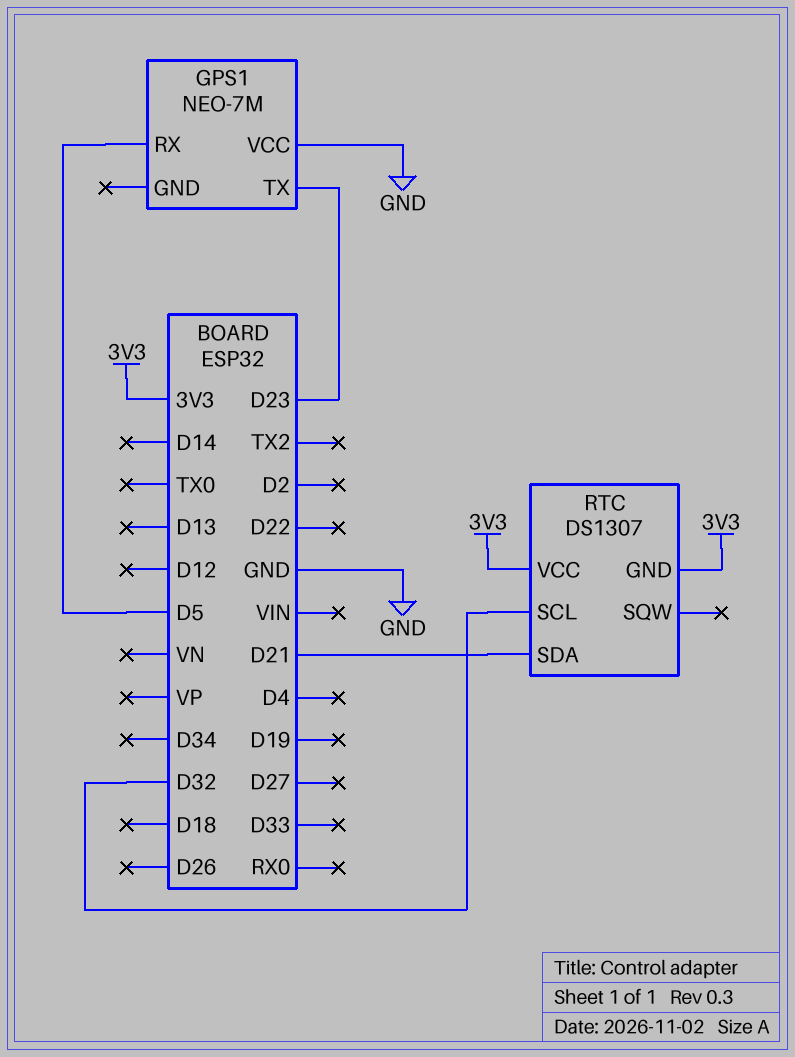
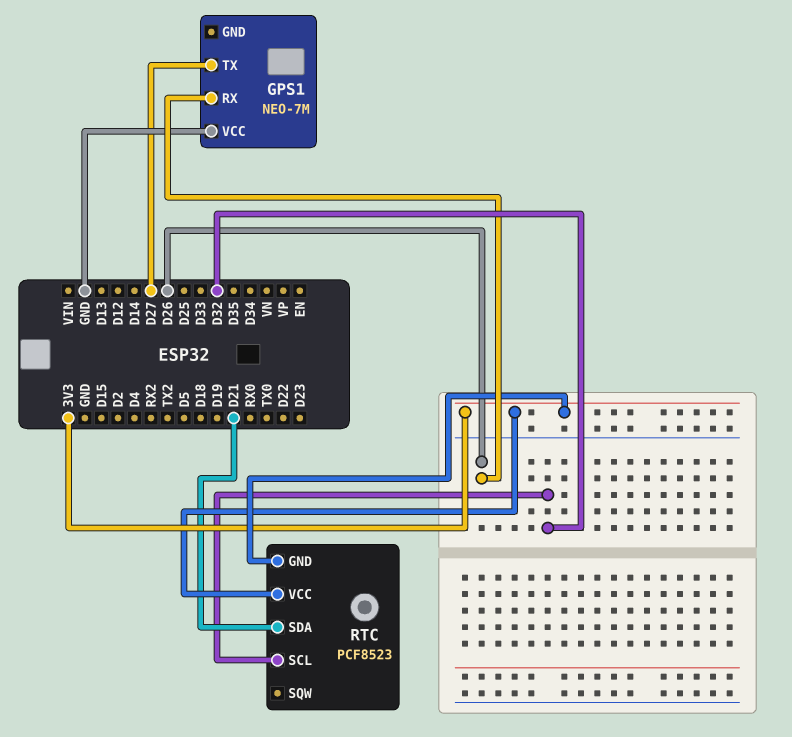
GPS1 pin RX: D5 -> D26
GPS1 pin TX: D23 -> D27
RTC: DS1307 -> PCF8523

